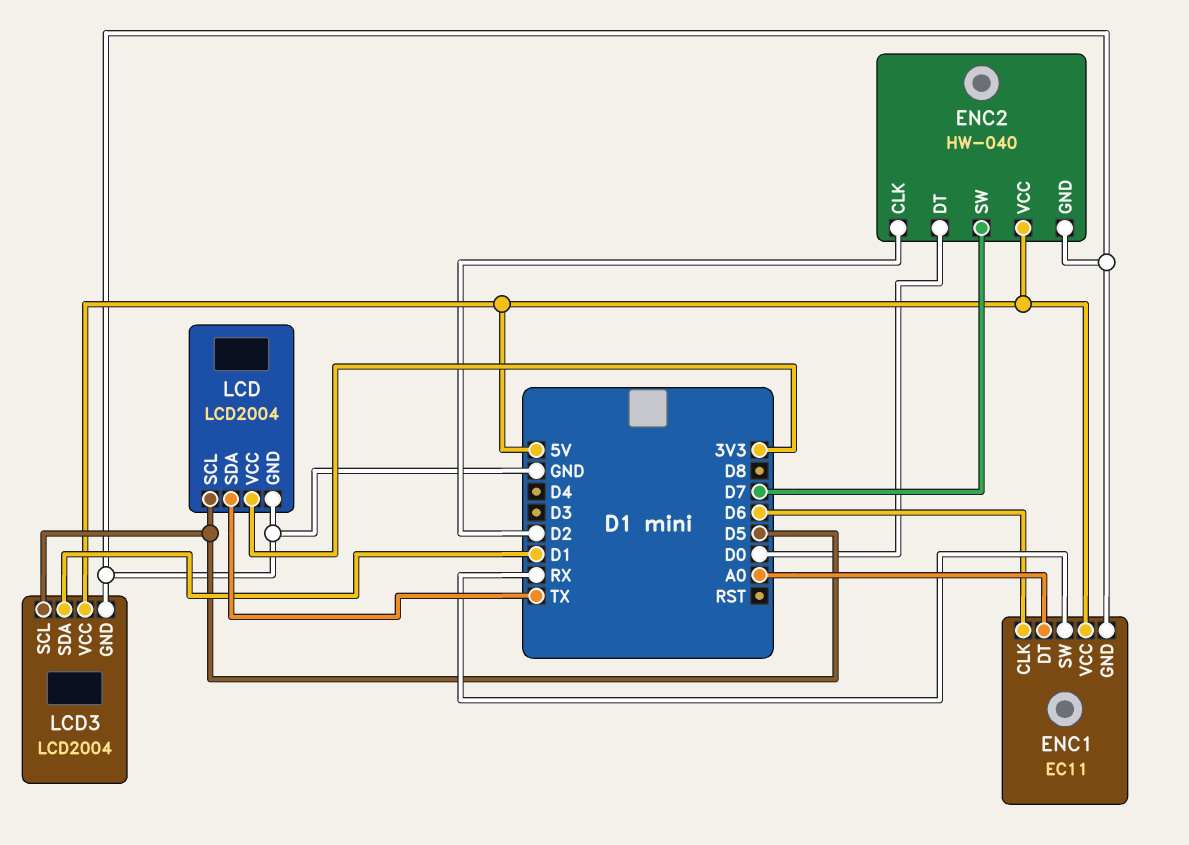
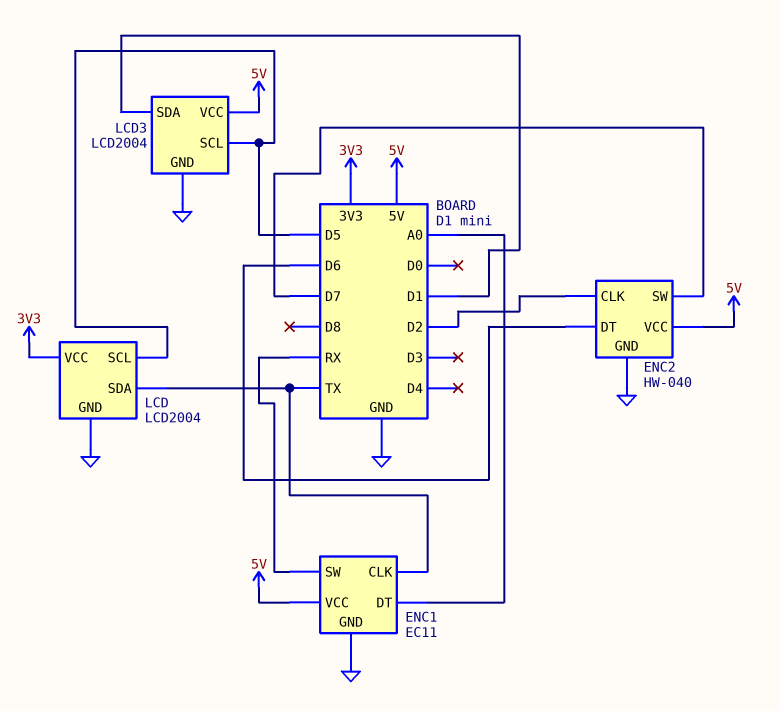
ENC1 pin CLK: D6 -> TX
ENC2 pin DT: D0 -> D6

